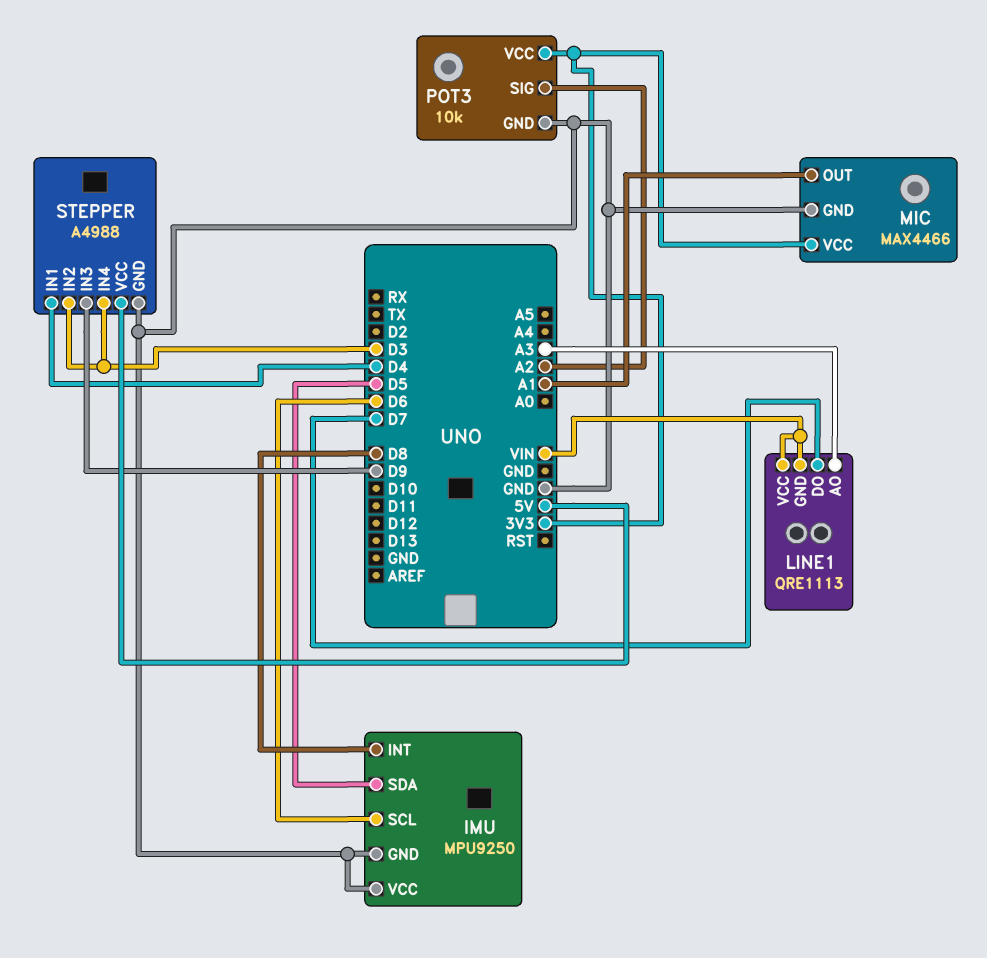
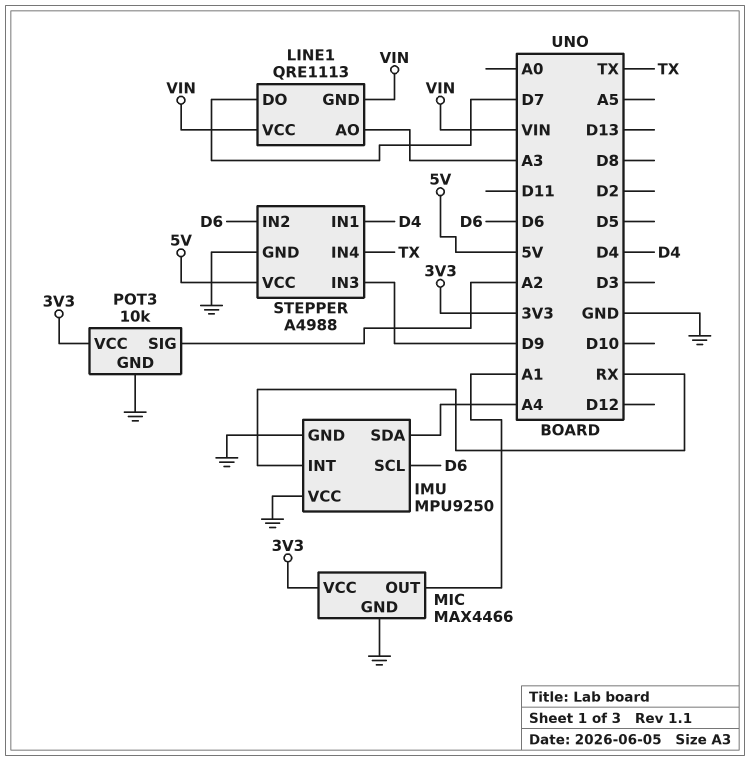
IMU pin INT: D8 -> RX
IMU pin SDA: D5 -> A4
STEPPER pin IN2: D3 -> D6
STEPPER pin IN4: D3 -> TX

